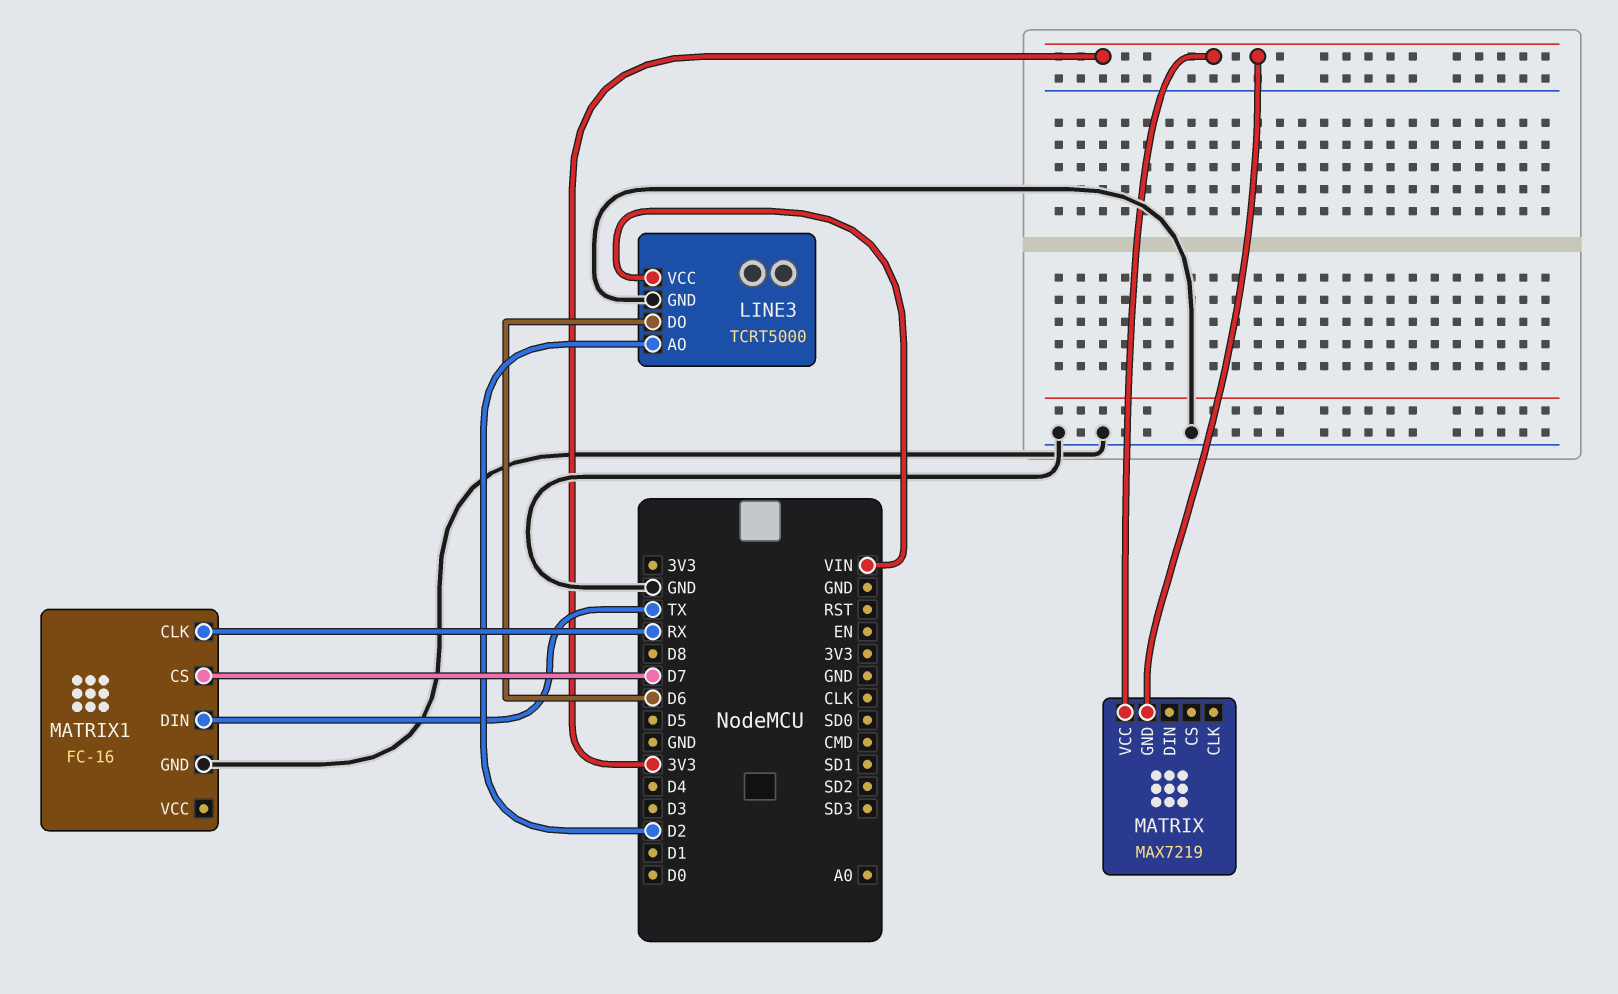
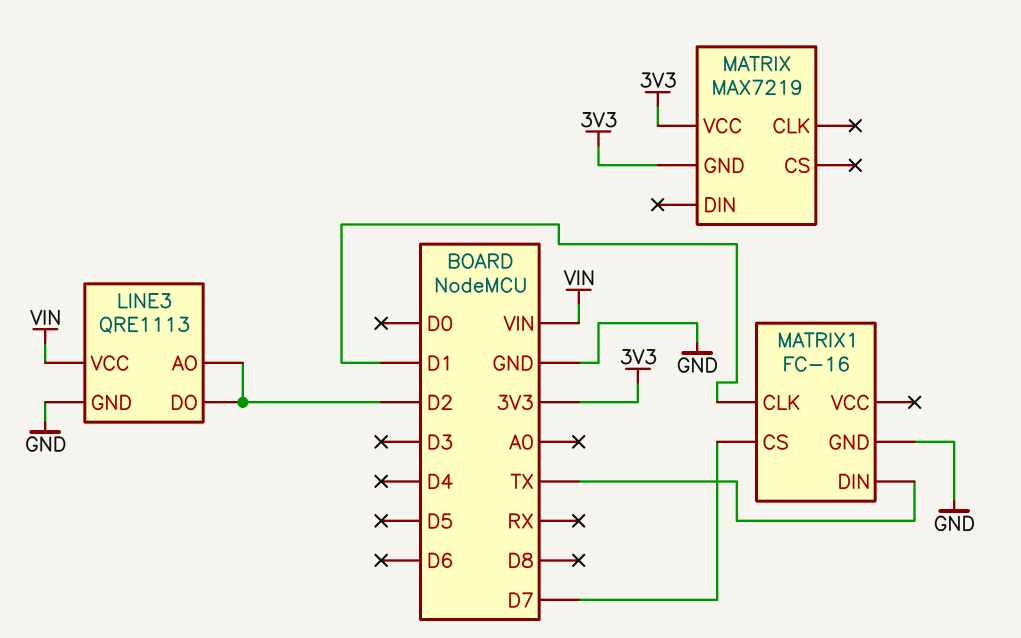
LINE3: TCRT5000 -> QRE1113
LINE3 pin DO: D6 -> D2
MATRIX1 pin CLK: RX -> D1

